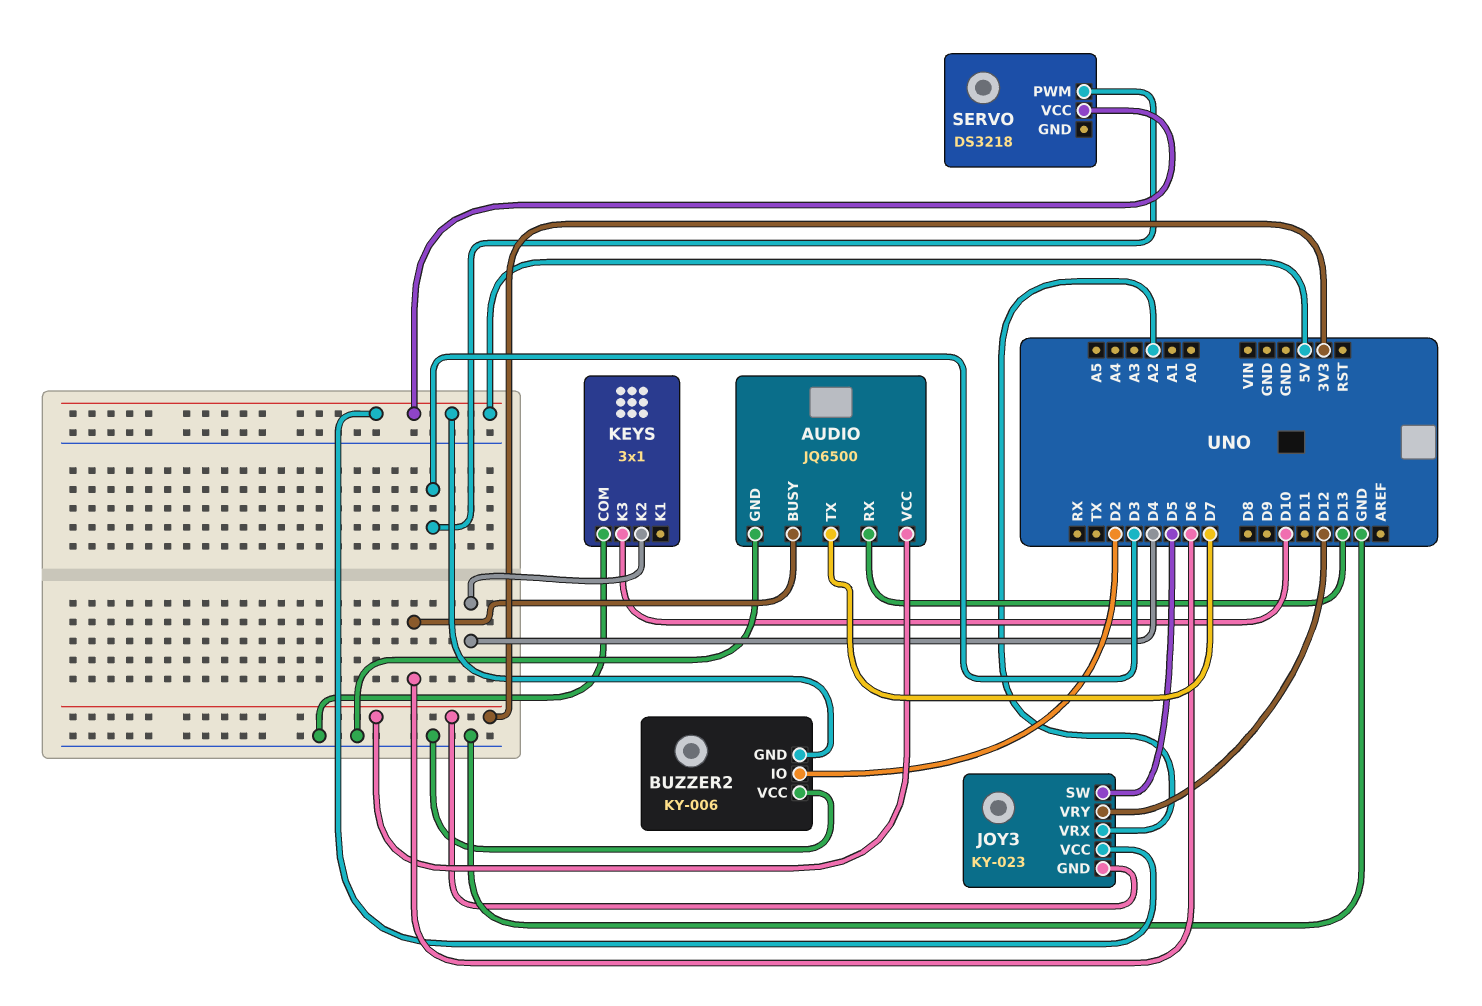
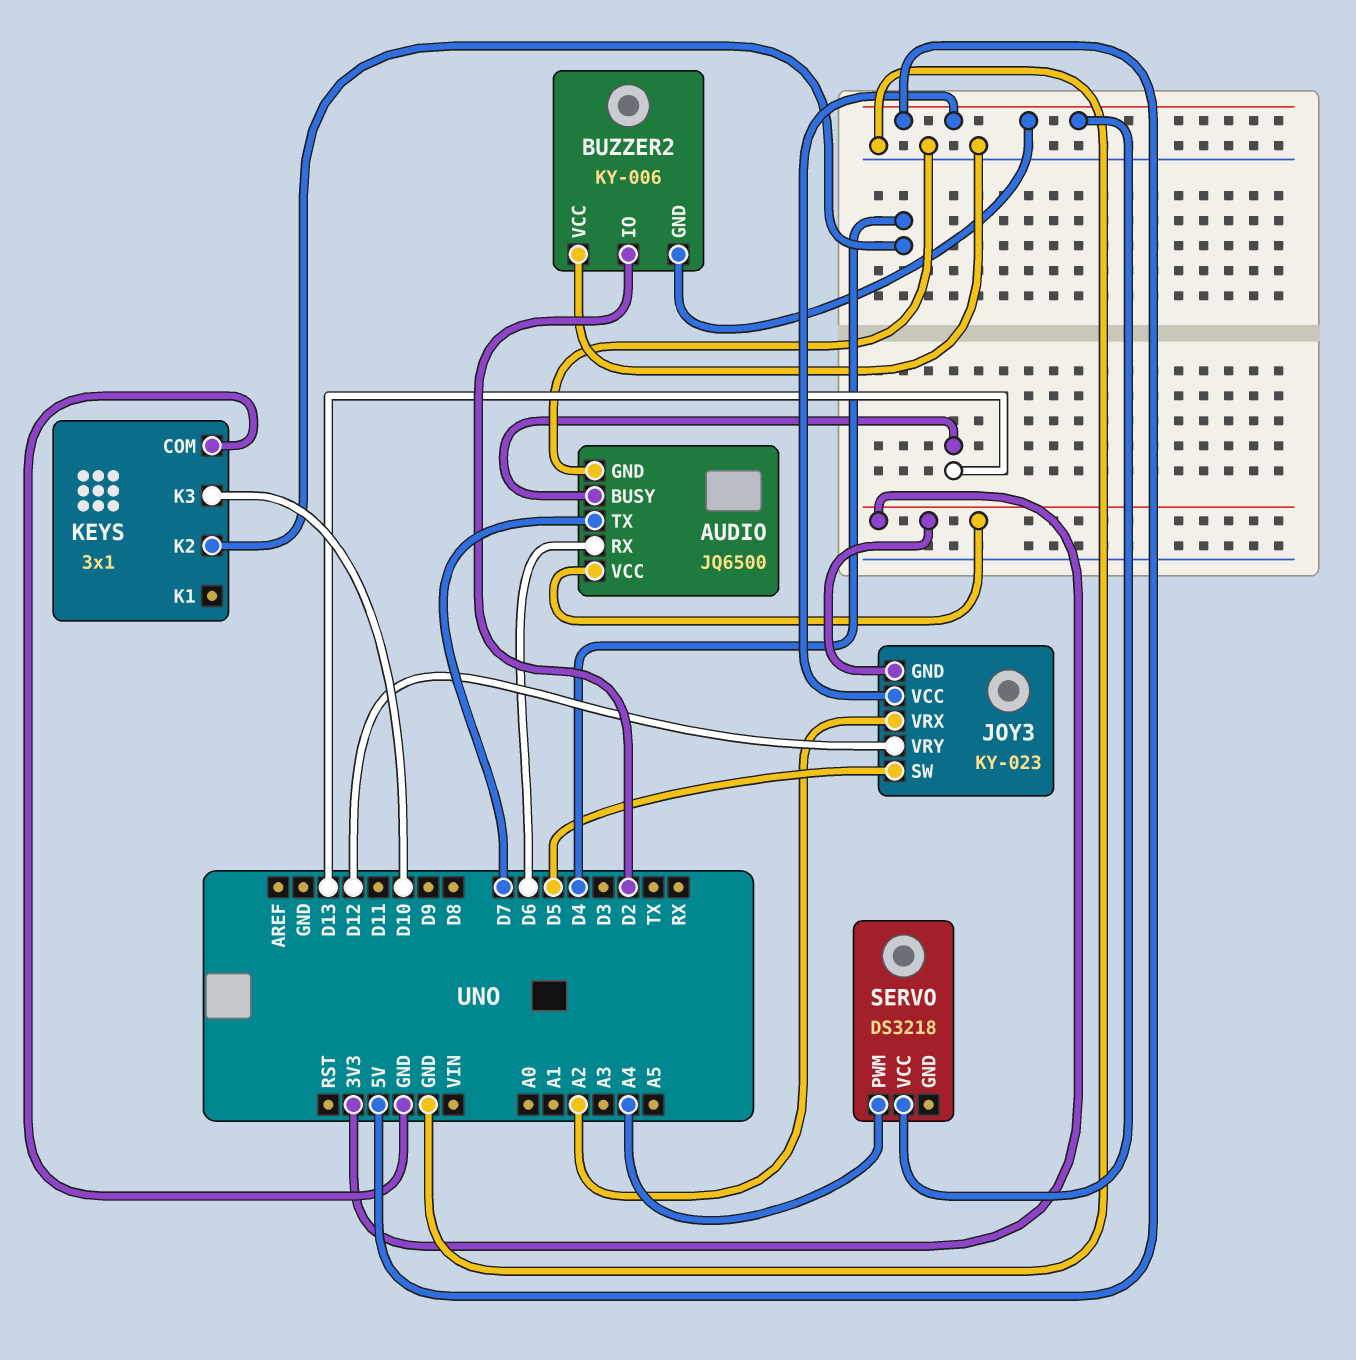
AUDIO pin BUSY: D6 -> D13
AUDIO pin RX: D13 -> D6
SERVO pin PWM: D3 -> A4

